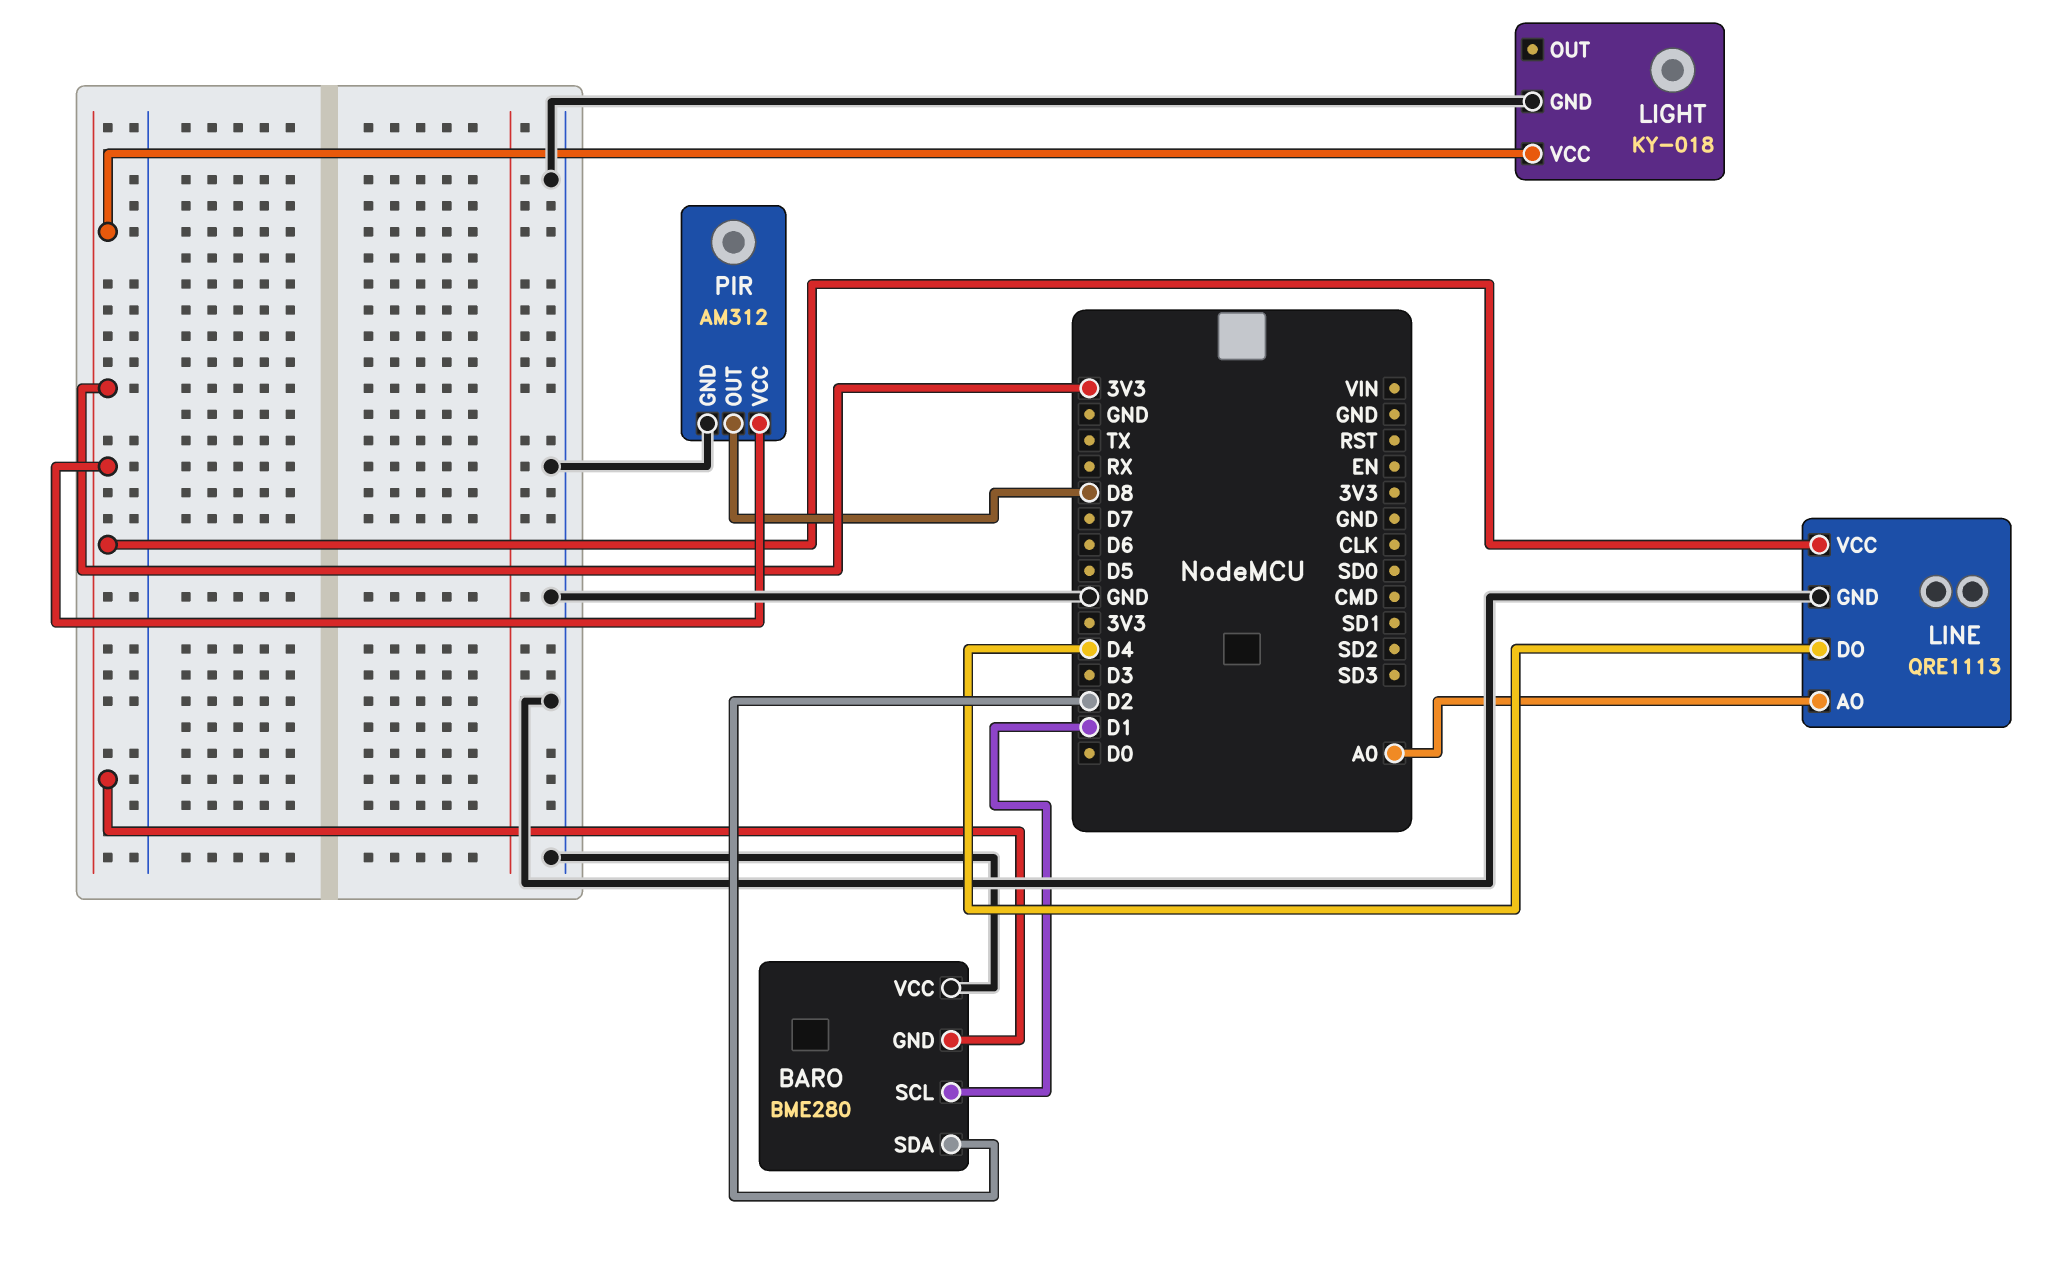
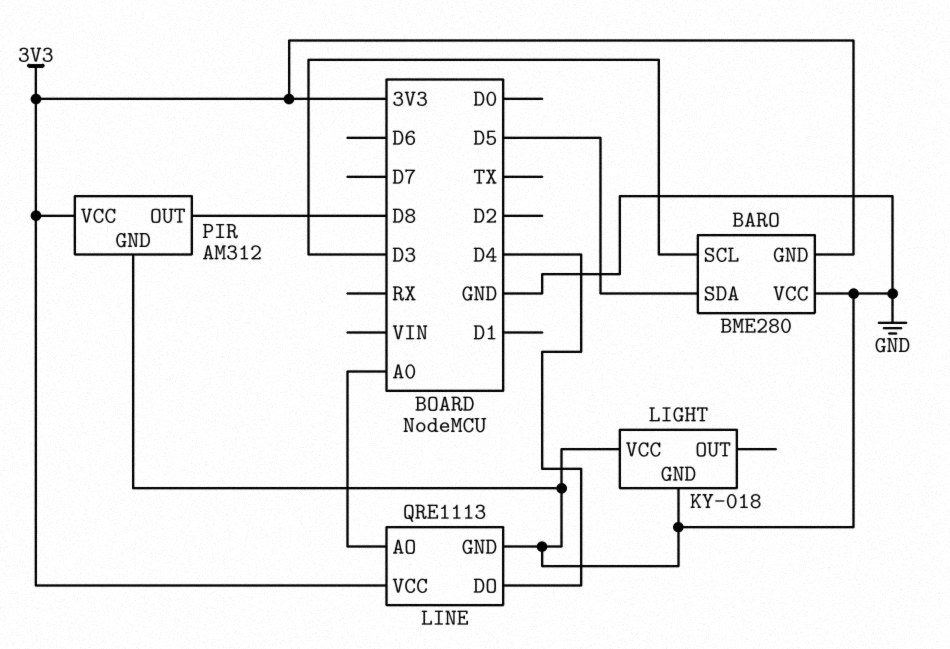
BARO pin SCL: D1 -> D3
BARO pin SDA: D2 -> D5
LIGHT pin VCC: 3V3 -> GND

